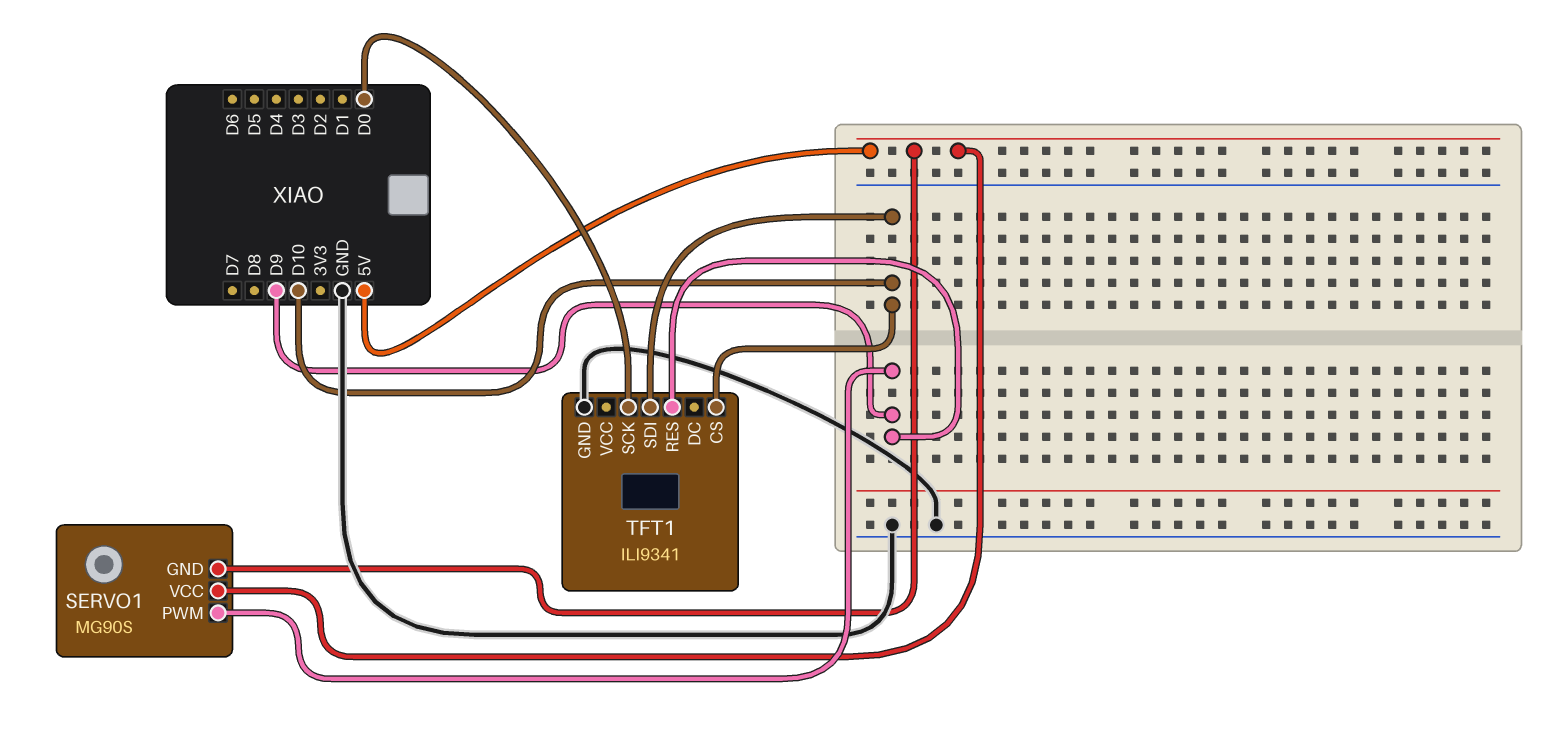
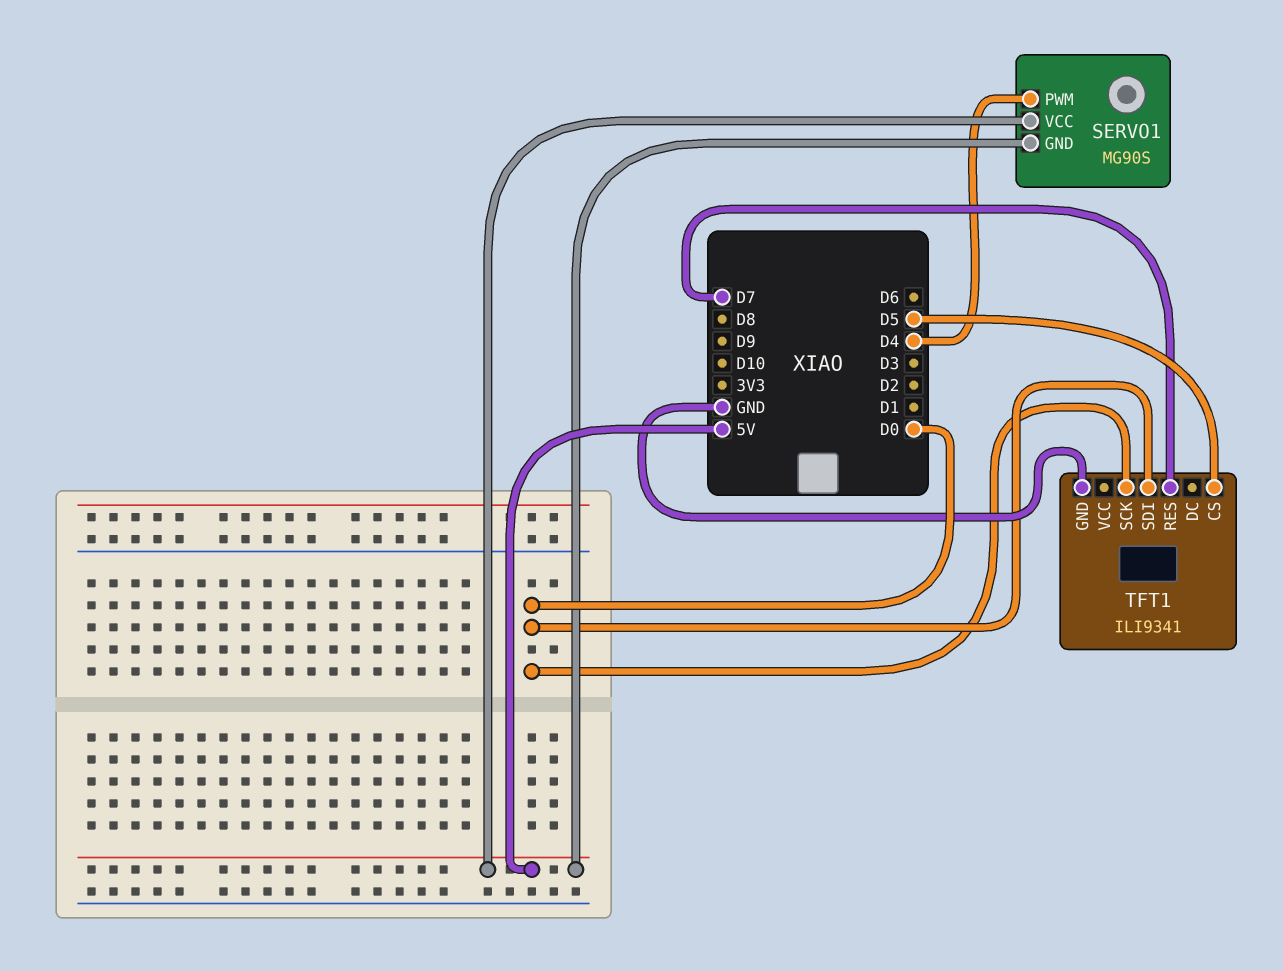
SERVO1 pin PWM: D9 -> D4
TFT1 pin CS: D10 -> D5
TFT1 pin RES: D9 -> D7
TFT1 pin SDI: D10 -> D0

